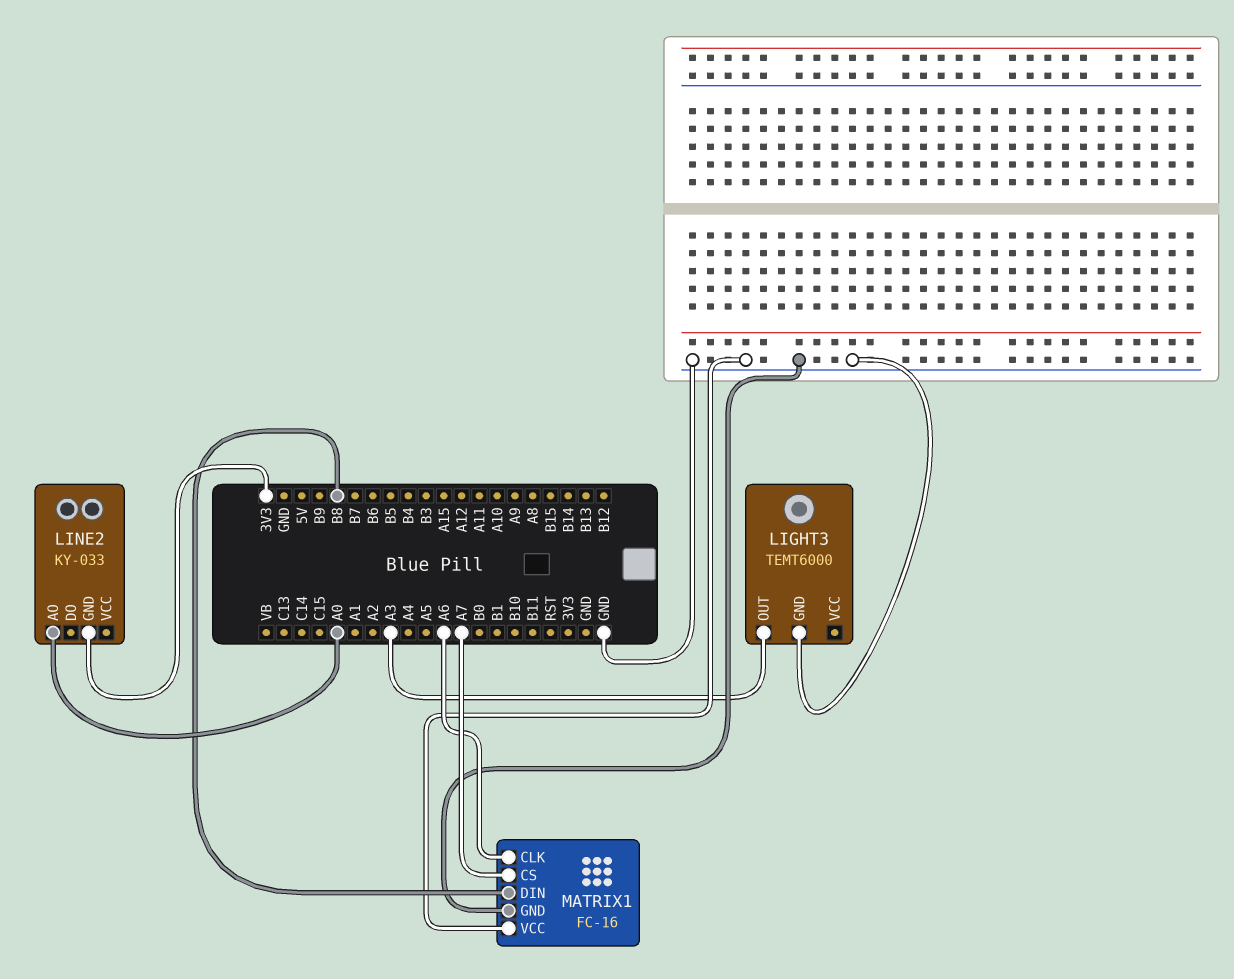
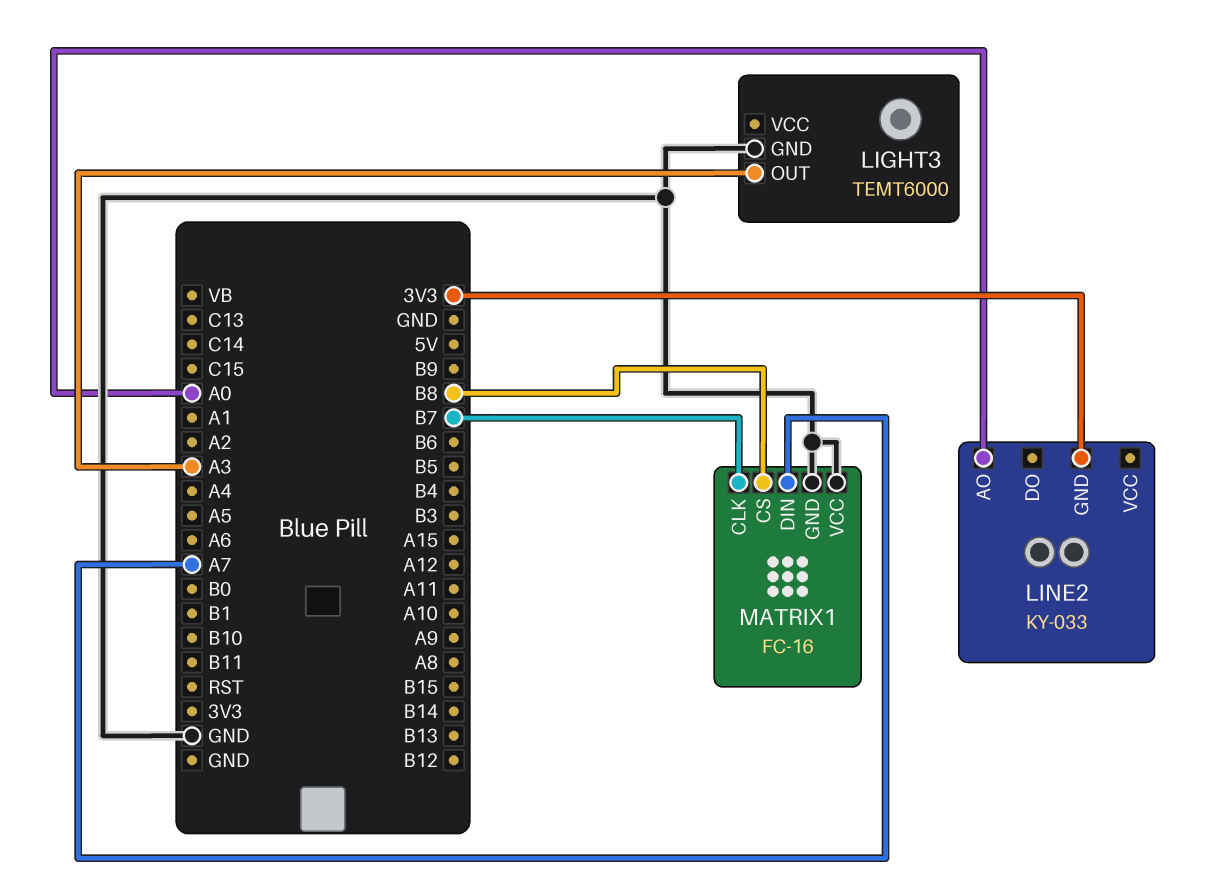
MATRIX1 pin CLK: A6 -> B7
MATRIX1 pin CS: A7 -> B8
MATRIX1 pin DIN: B8 -> A7

